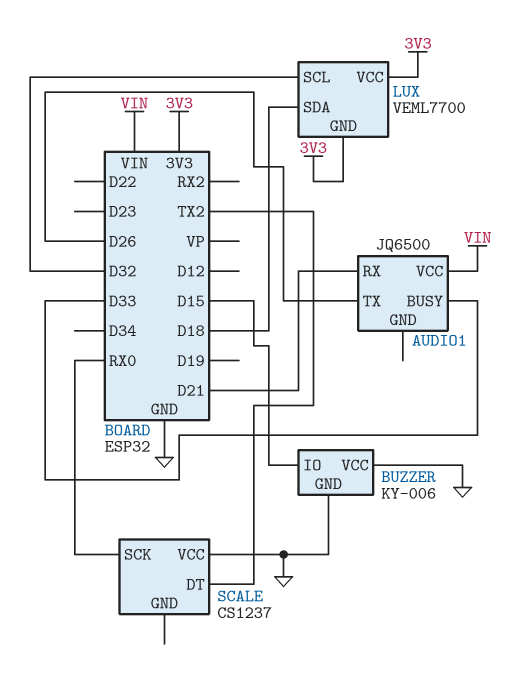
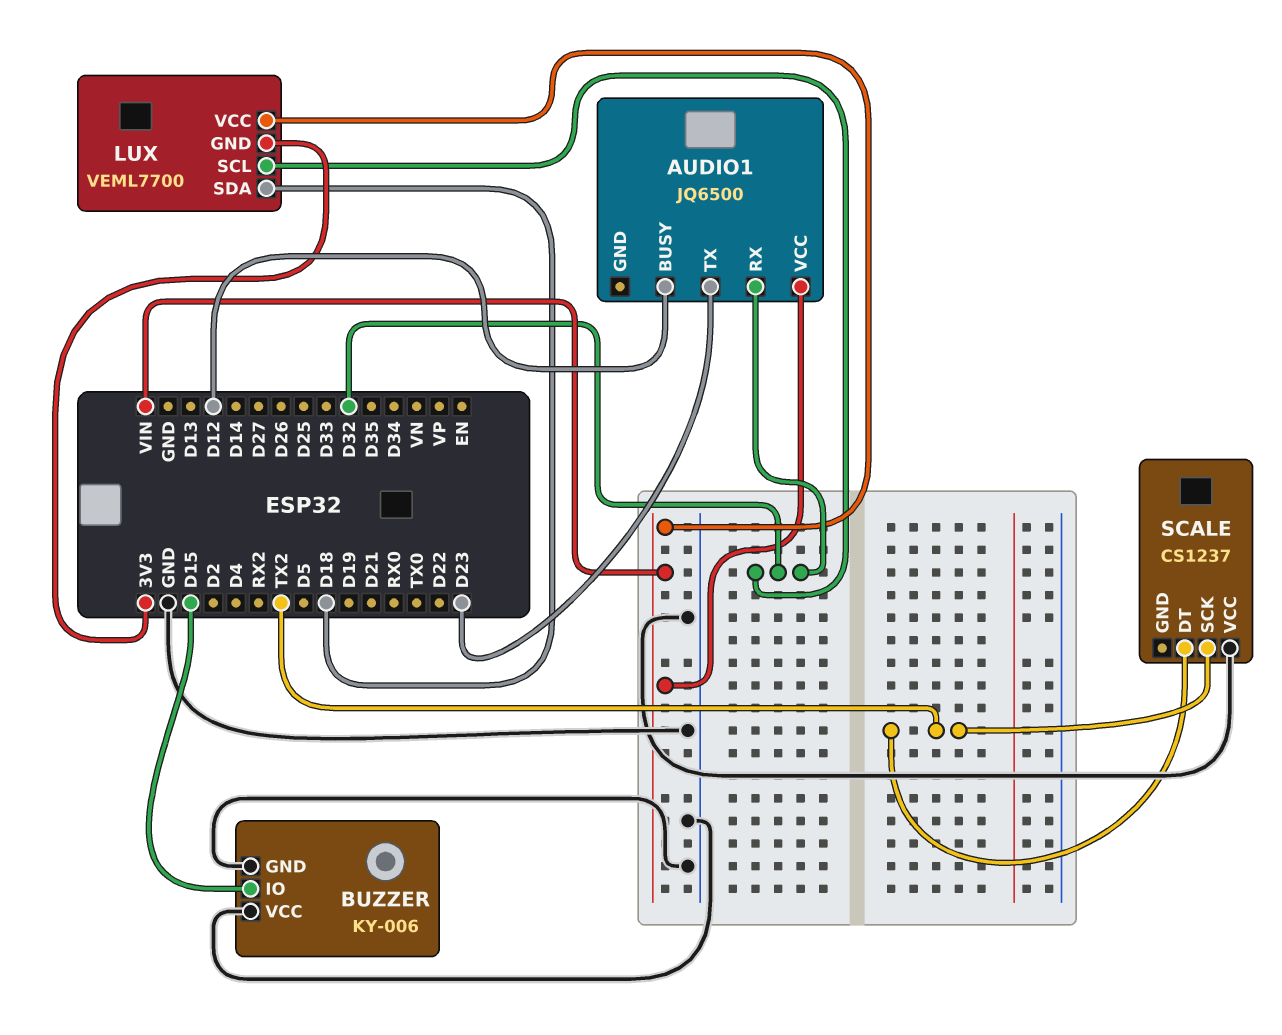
AUDIO1 pin BUSY: D33 -> D12
AUDIO1 pin RX: D21 -> D32
AUDIO1 pin TX: D26 -> D23
LUX pin VCC: 3V3 -> VIN
SCALE pin SCK: RX0 -> TX2

